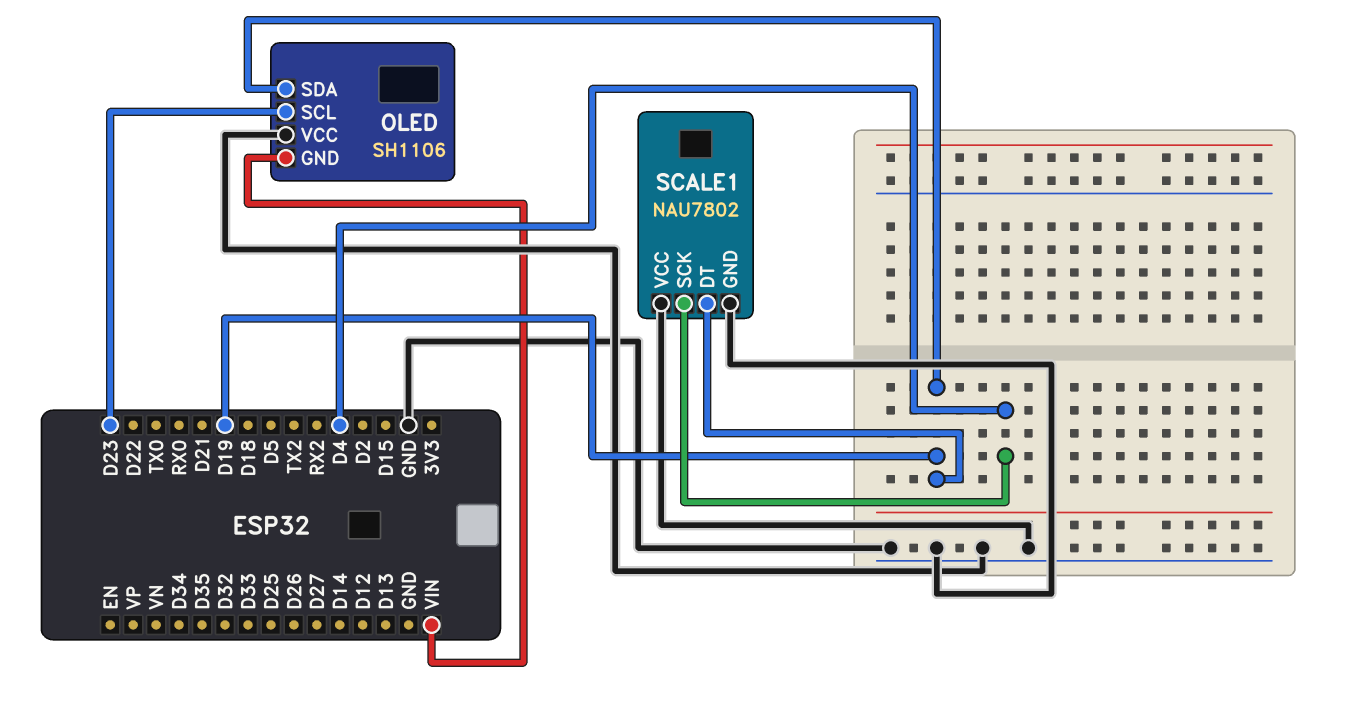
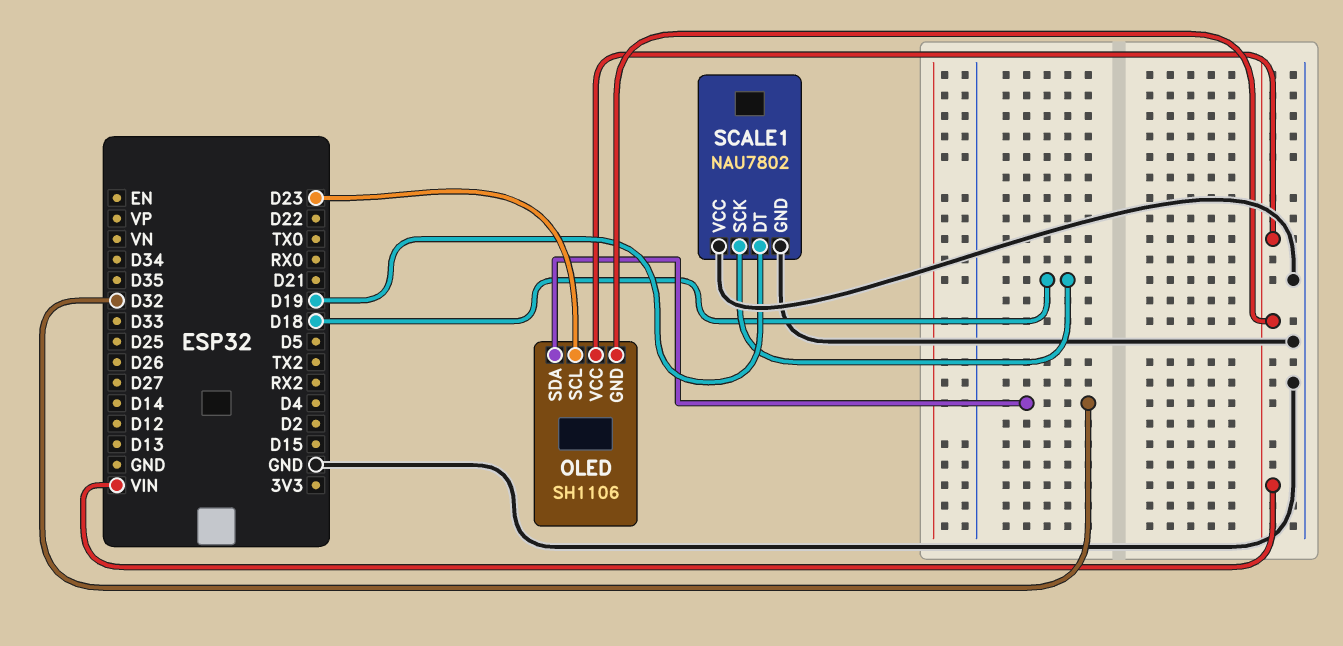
OLED pin SDA: D19 -> D32
OLED pin VCC: GND -> VIN
SCALE1 pin SCK: D4 -> D18

